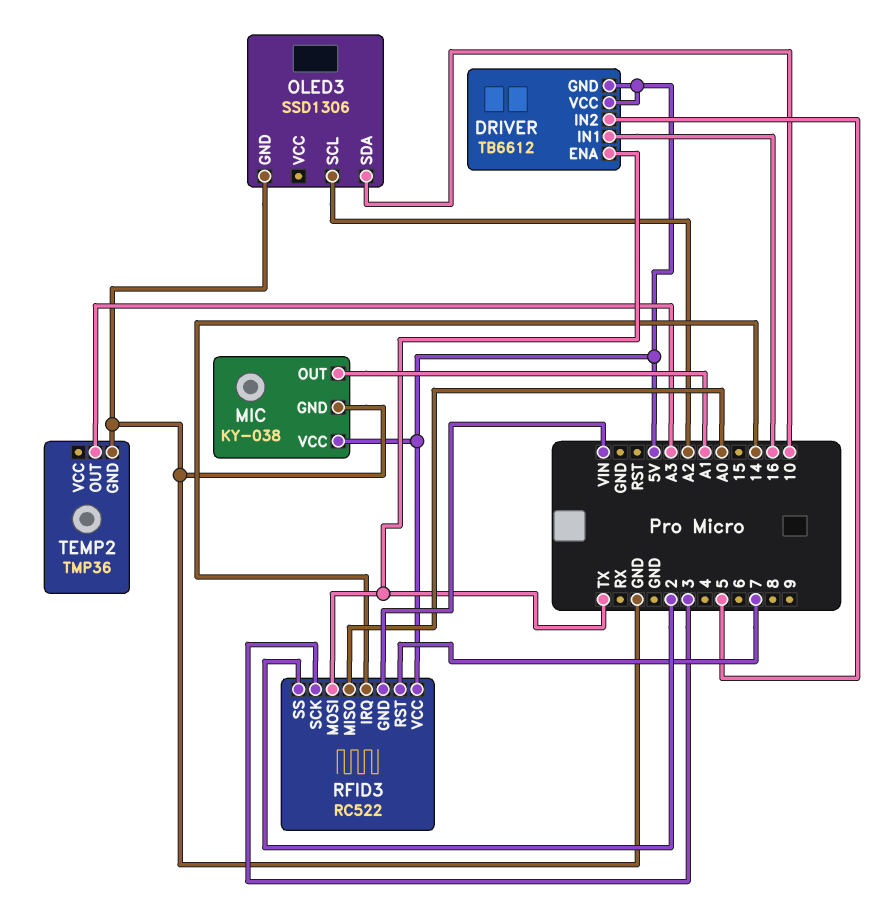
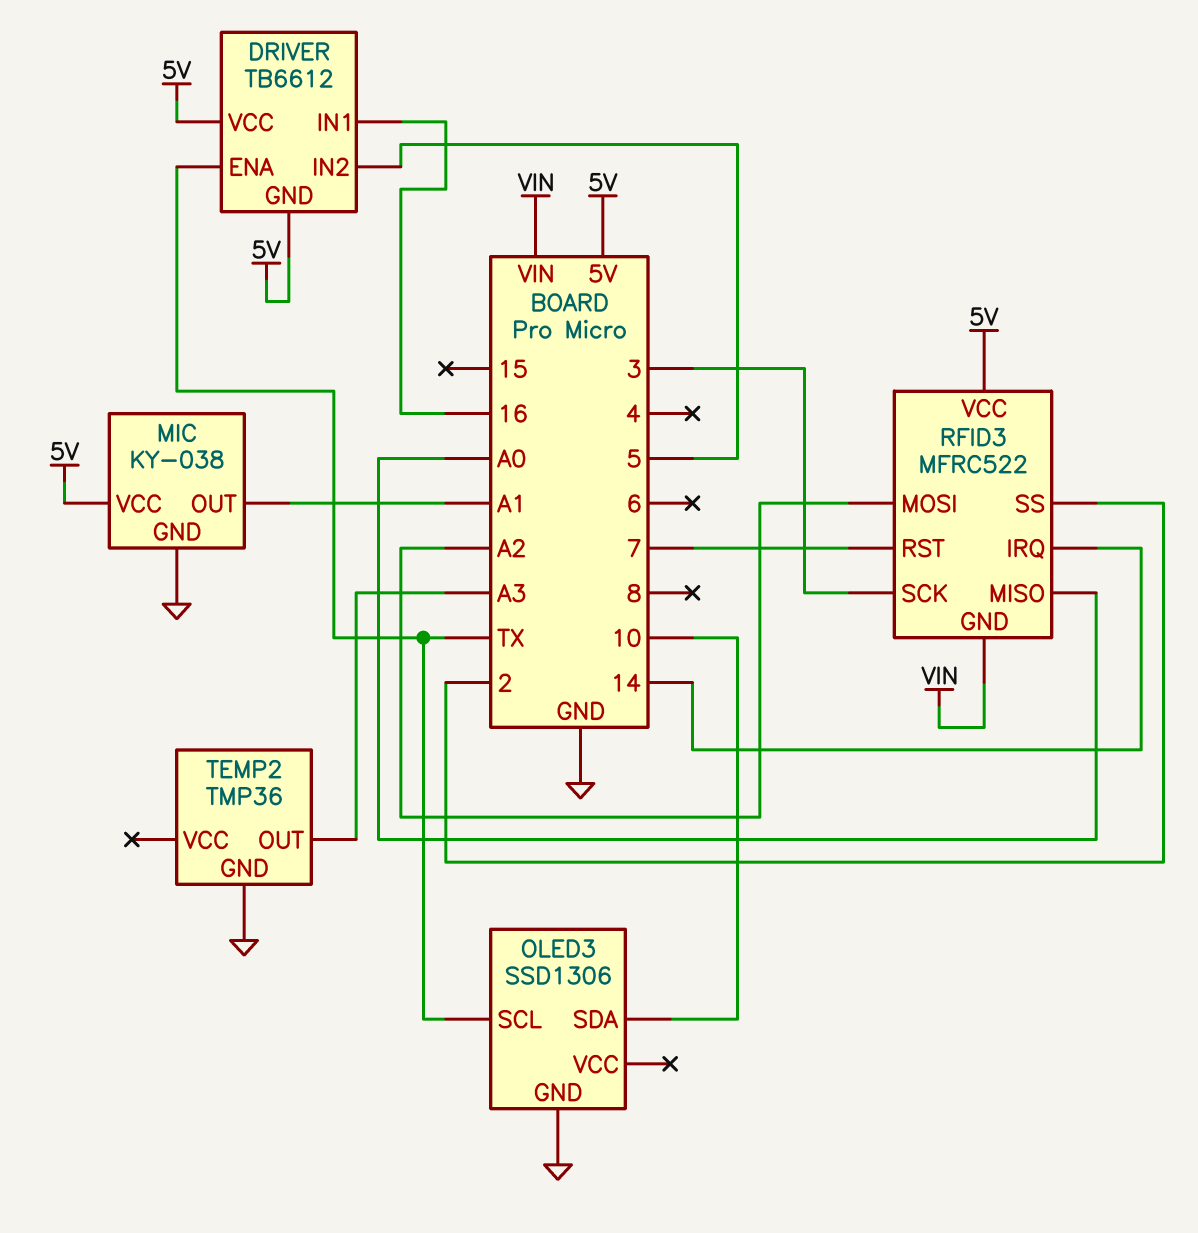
OLED3 pin SCL: A2 -> TX
RFID3: RC522 -> MFRC522
RFID3 pin MOSI: TX -> A2

